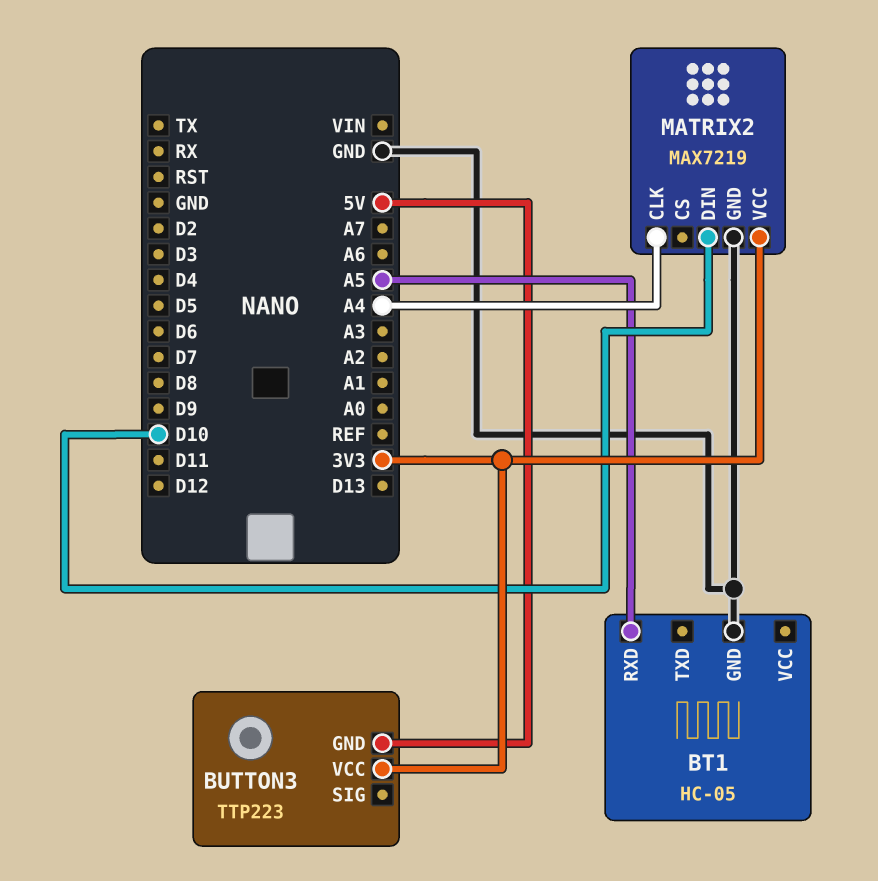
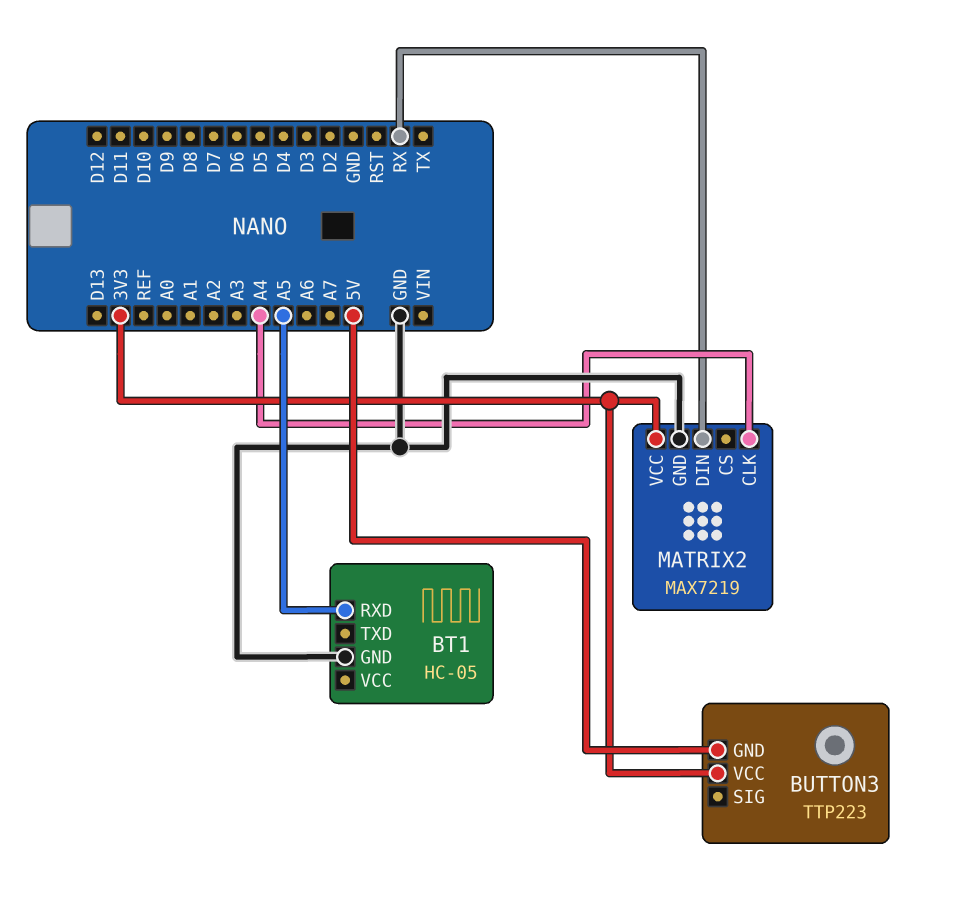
MATRIX2 pin DIN: D10 -> RX

